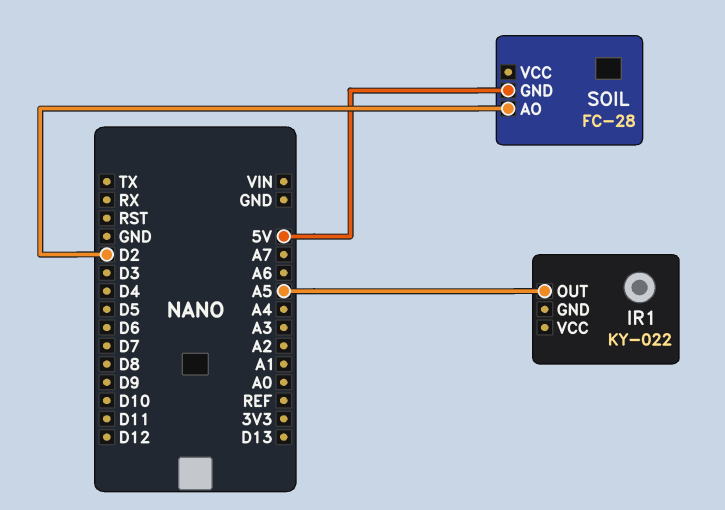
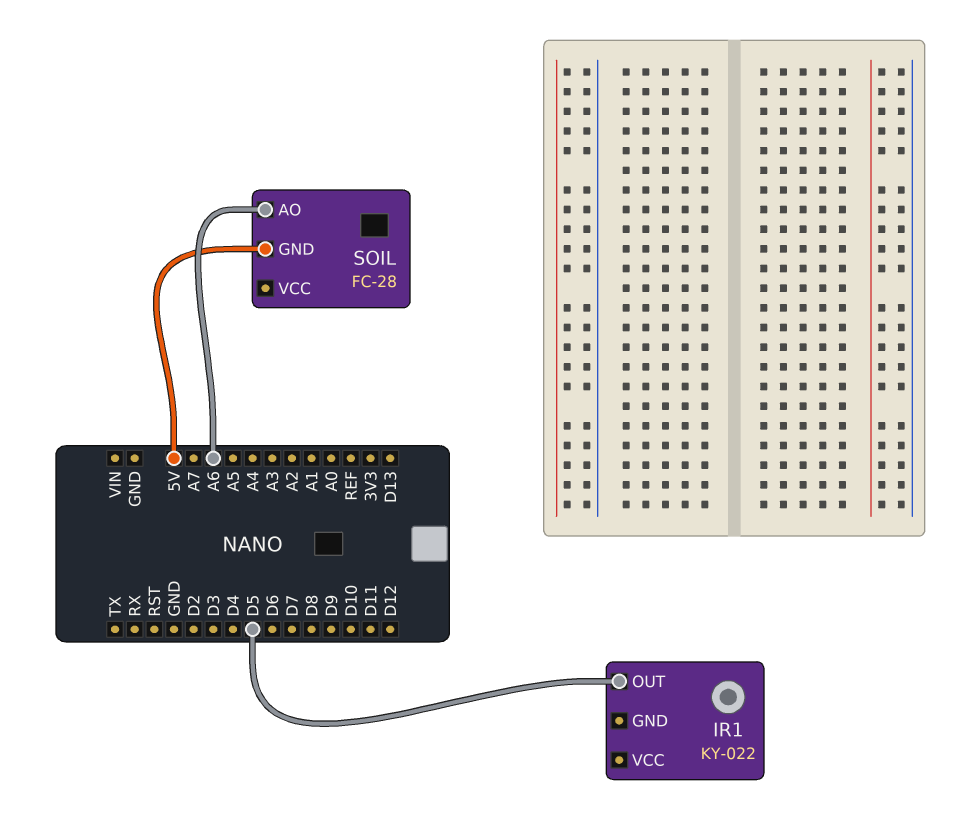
IR1 pin OUT: A5 -> D5
SOIL pin AO: D2 -> A6

